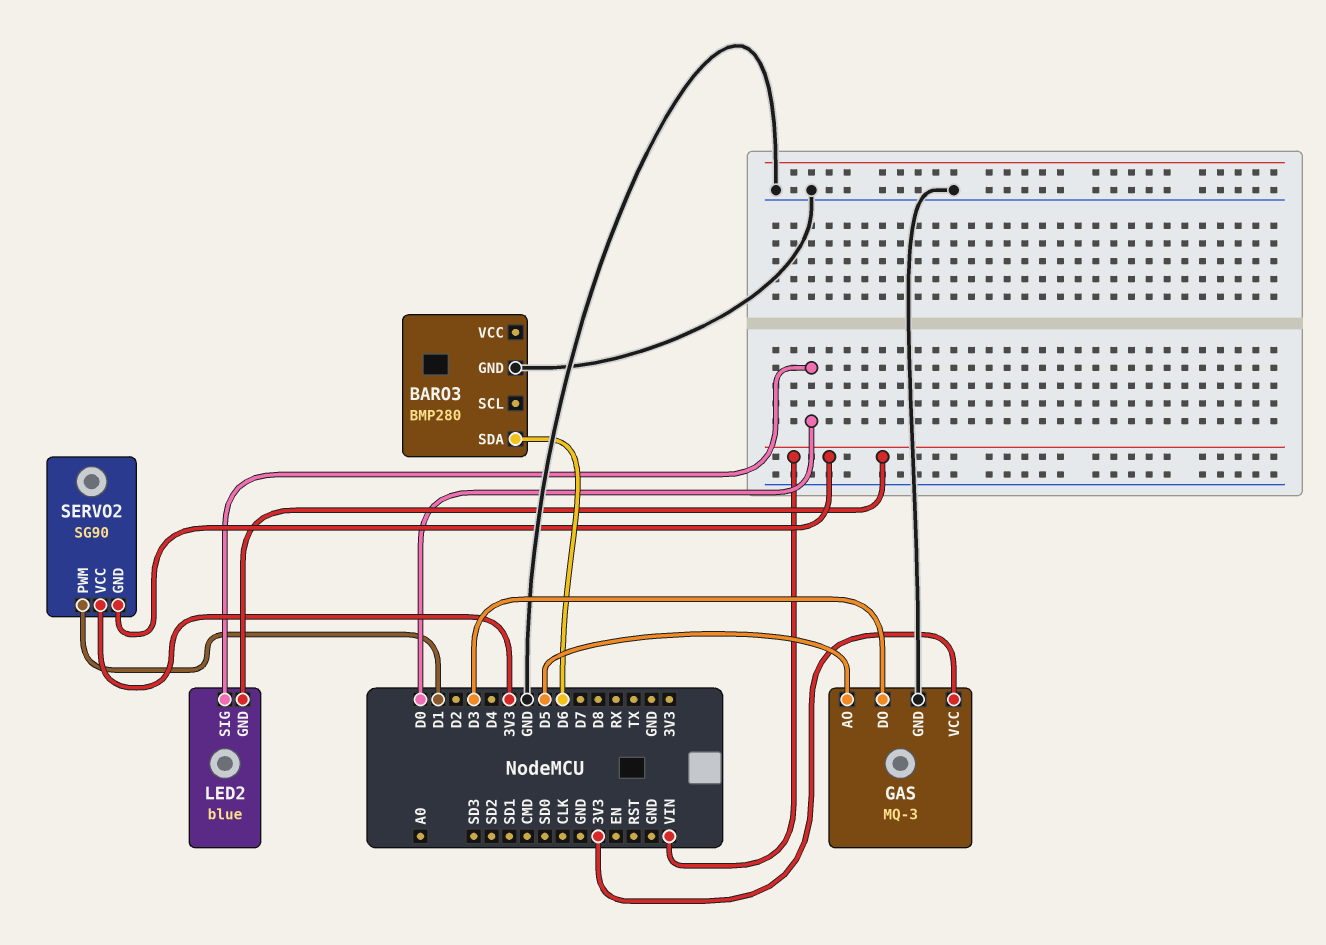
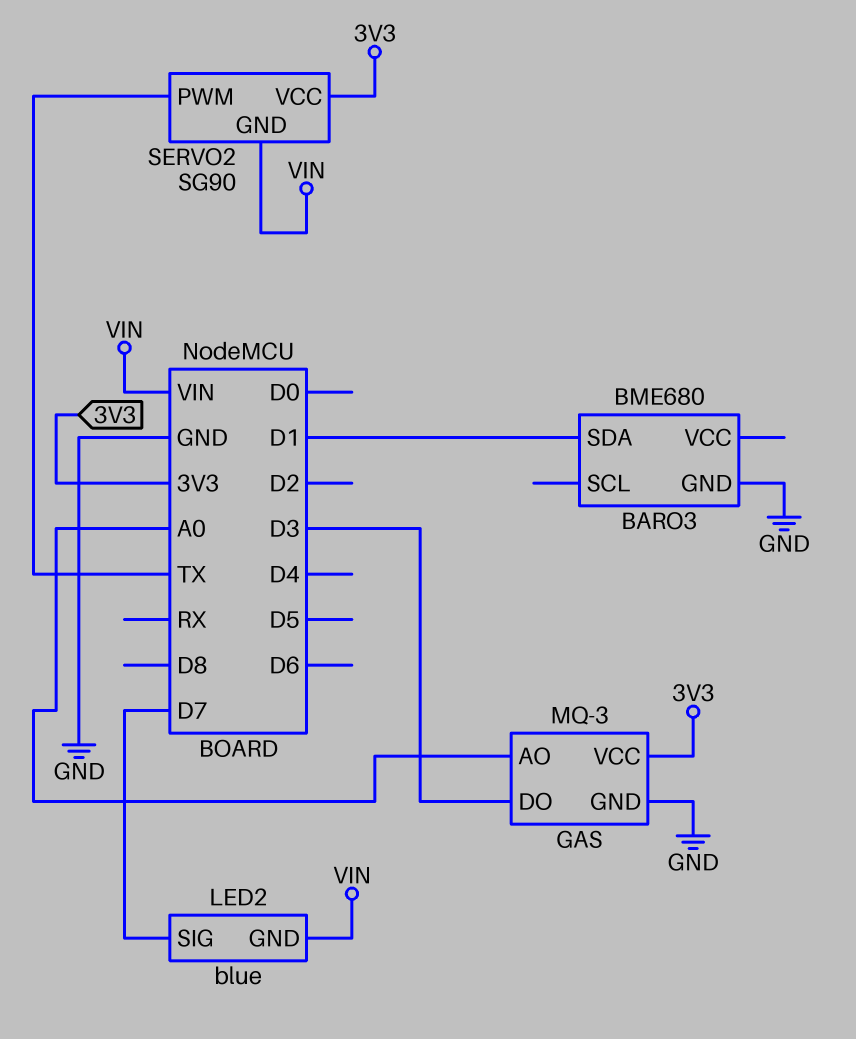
BARO3: BMP280 -> BME680
BARO3 pin SDA: D6 -> D1
GAS pin AO: D5 -> A0
LED2 pin SIG: D0 -> D7
SERVO2 pin PWM: D1 -> TX

